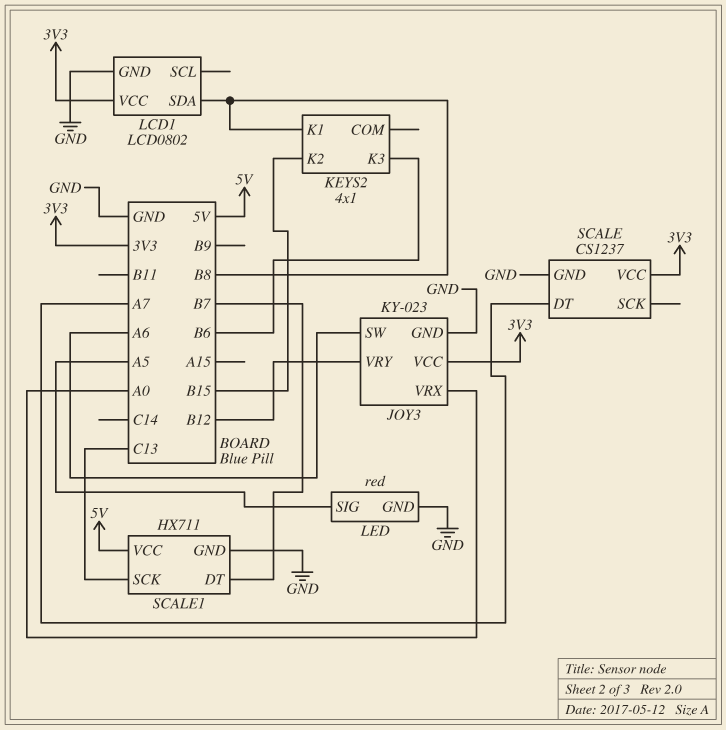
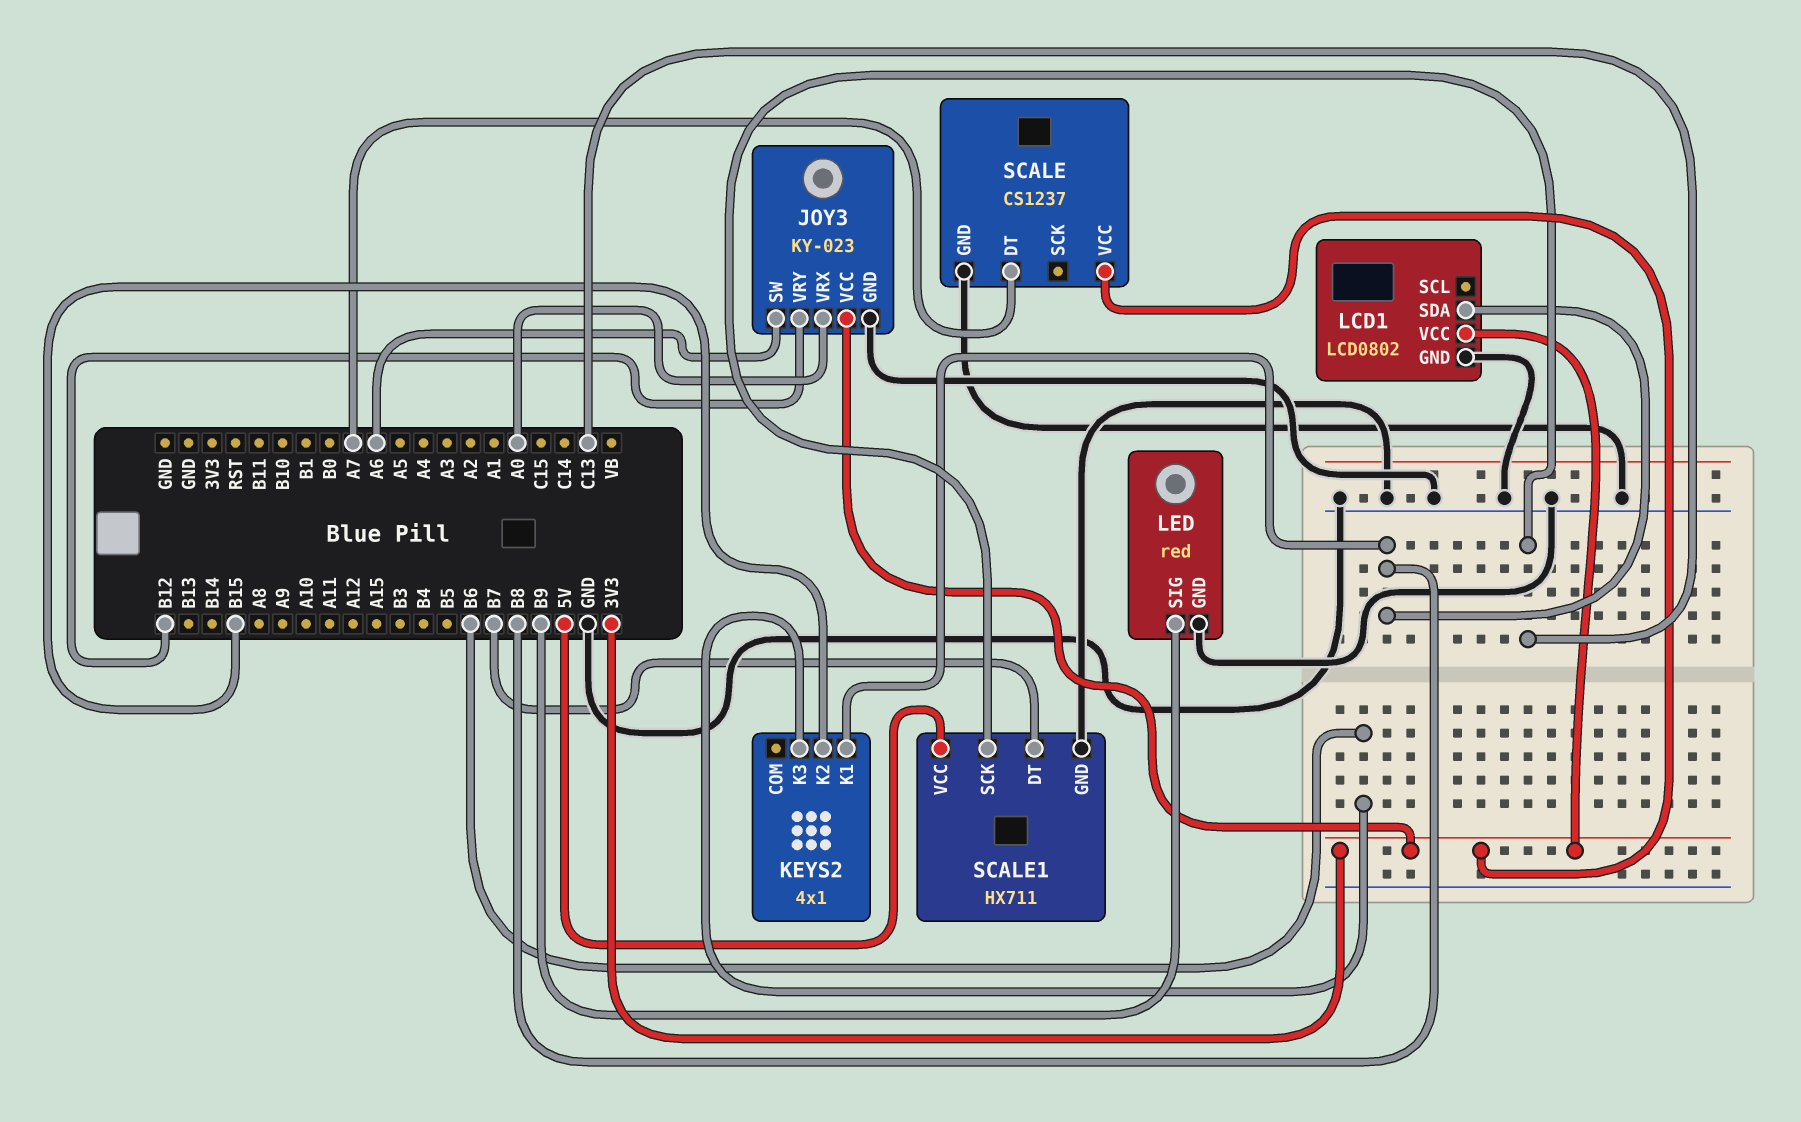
LED pin SIG: A5 -> B9

